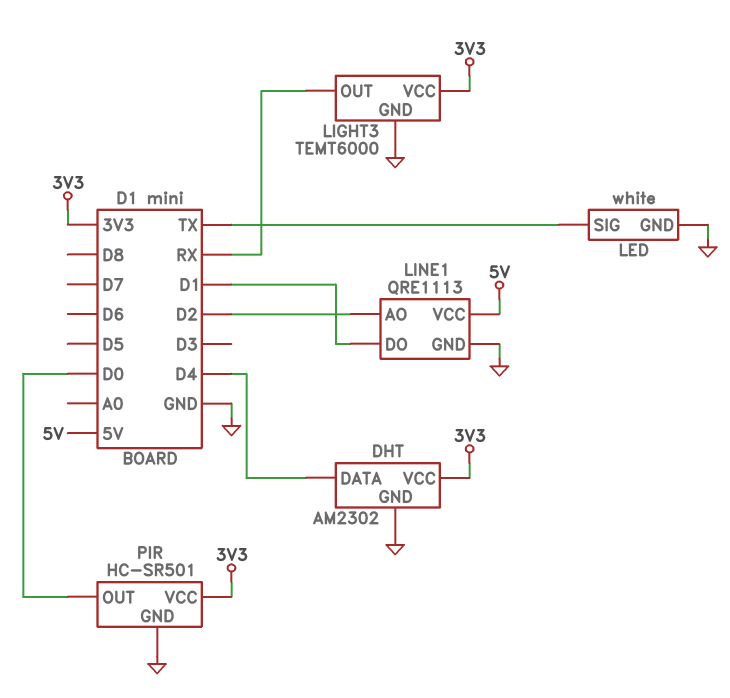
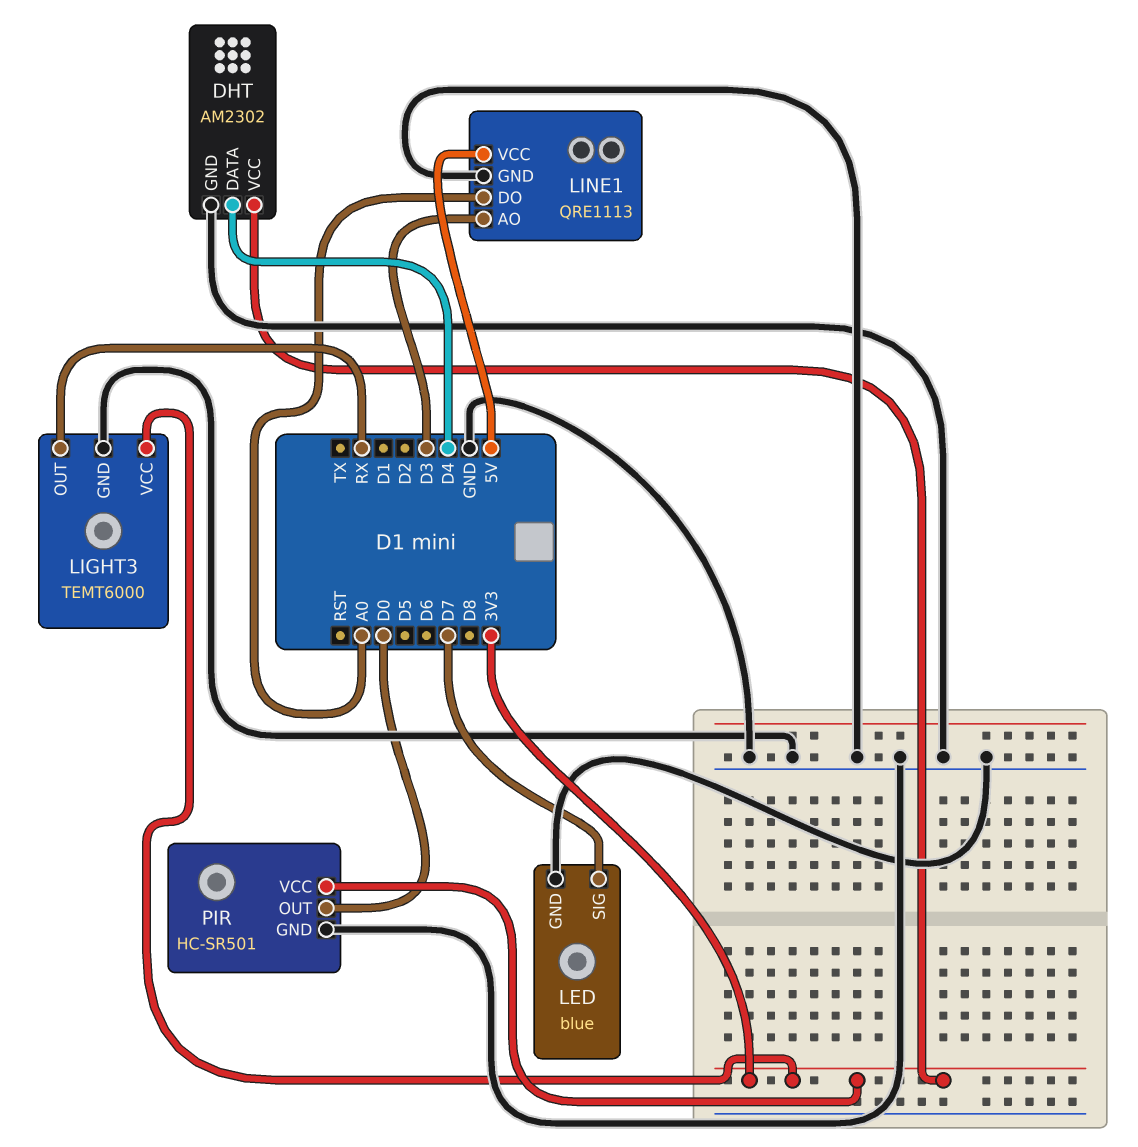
LED: white -> blue
LED pin SIG: TX -> D7
LINE1 pin AO: D2 -> D3
LINE1 pin DO: D1 -> A0

